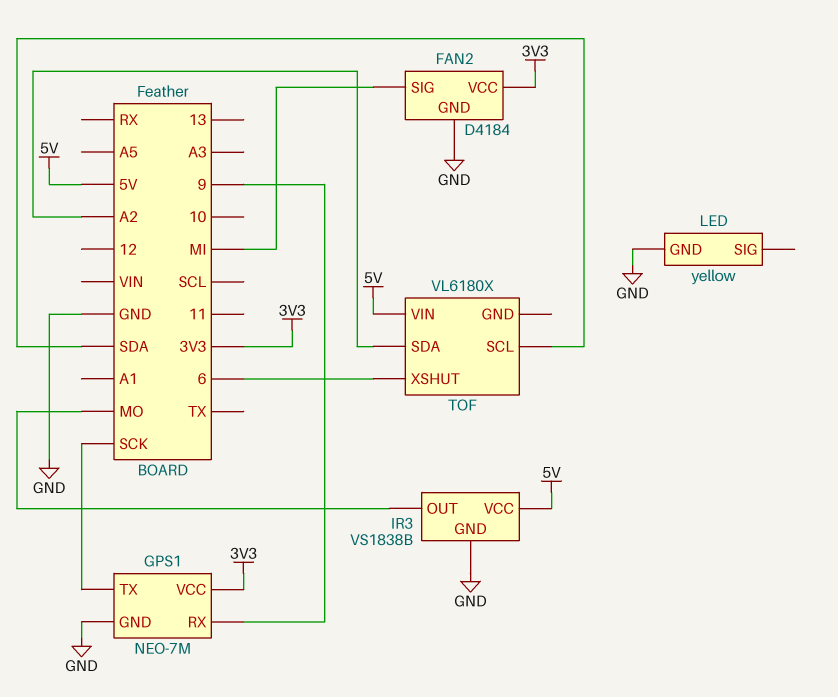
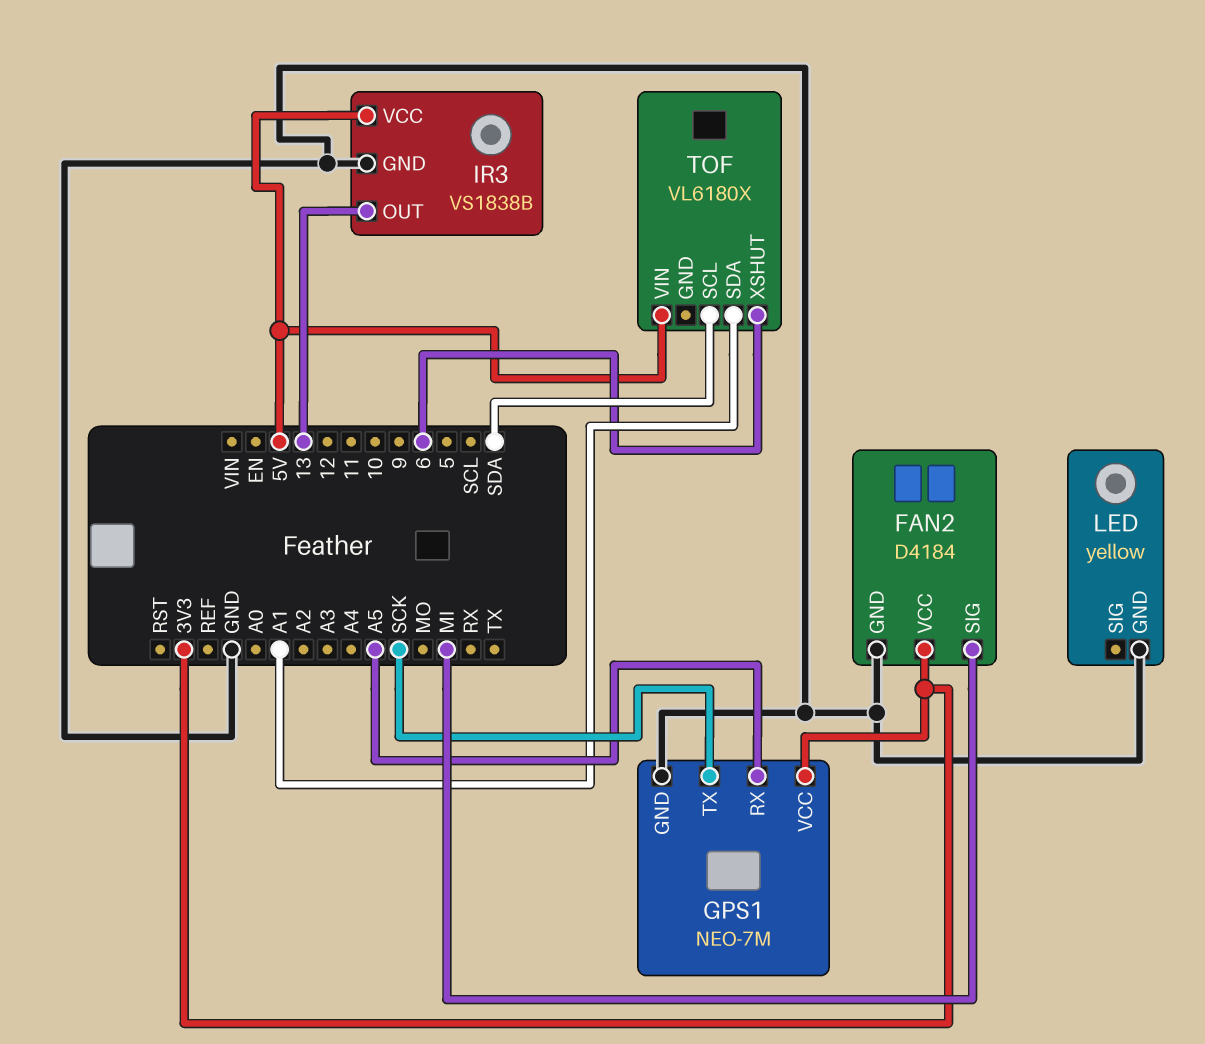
GPS1 pin RX: 9 -> A5
IR3 pin OUT: MO -> 13
TOF pin SDA: A2 -> A1

